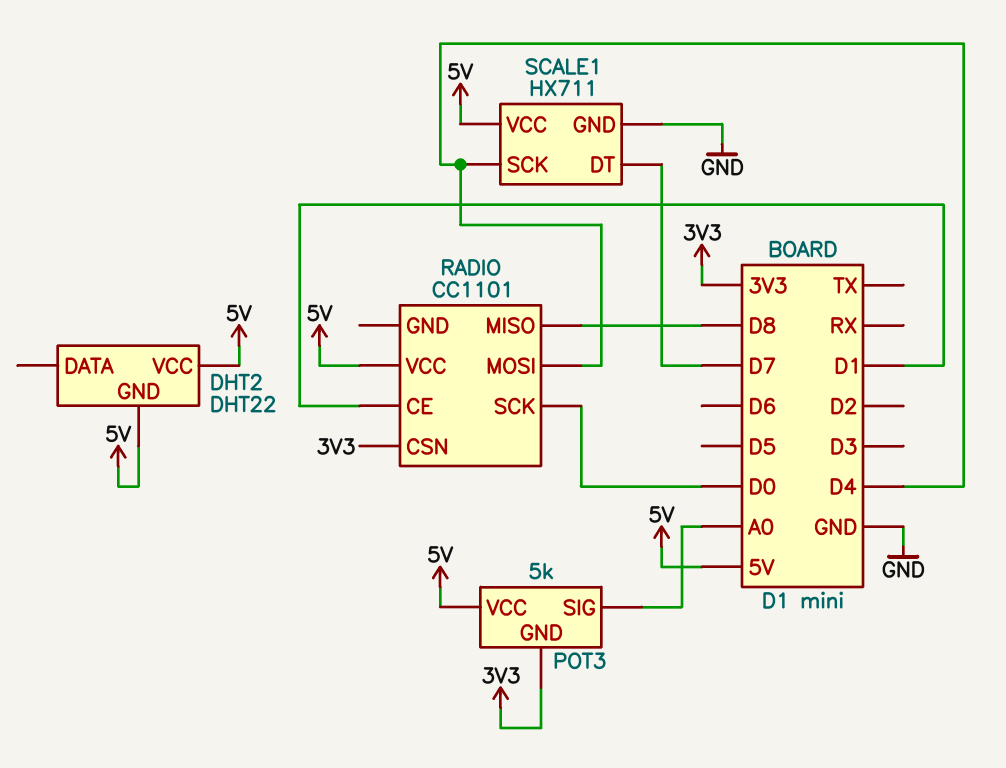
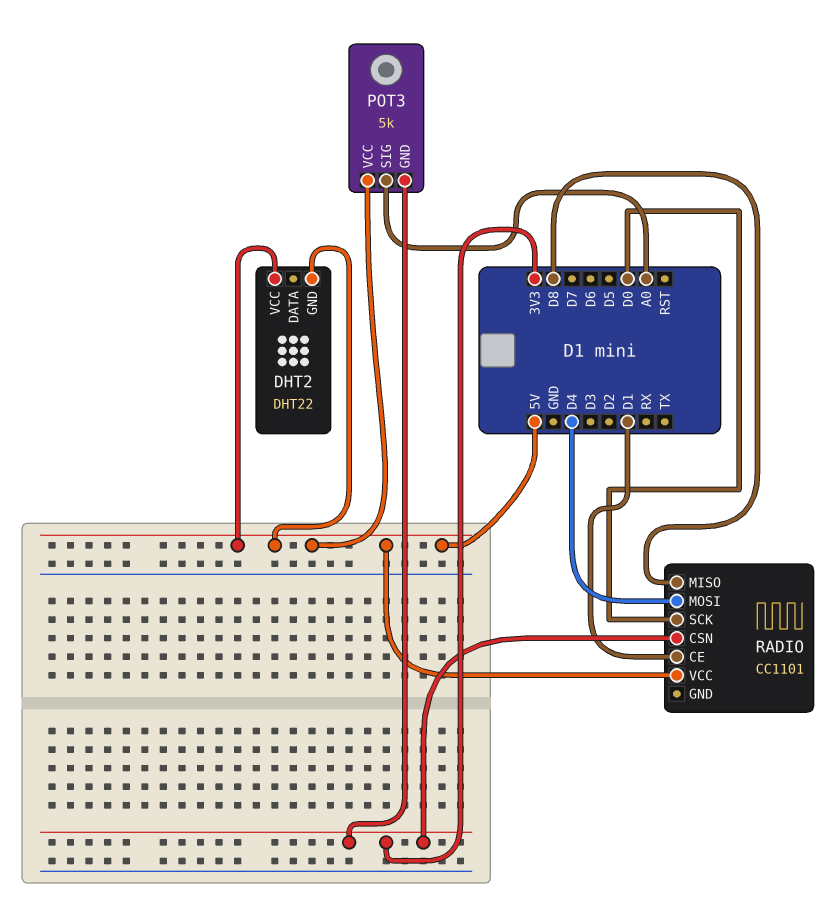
SCALE1: HX711 -> none
SCALE1 pin DT: D7 -> none
SCALE1 pin GND: GND -> none
SCALE1 pin SCK: D4 -> none
SCALE1 pin VCC: 5V -> none

